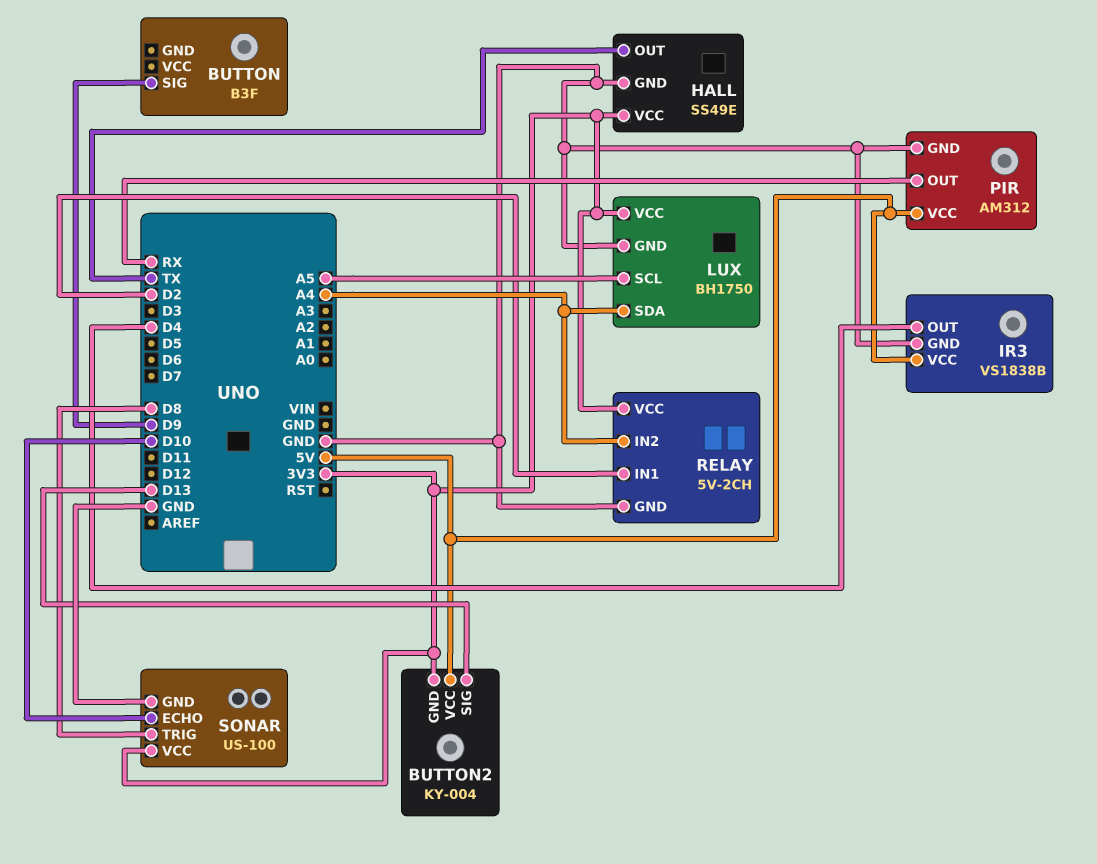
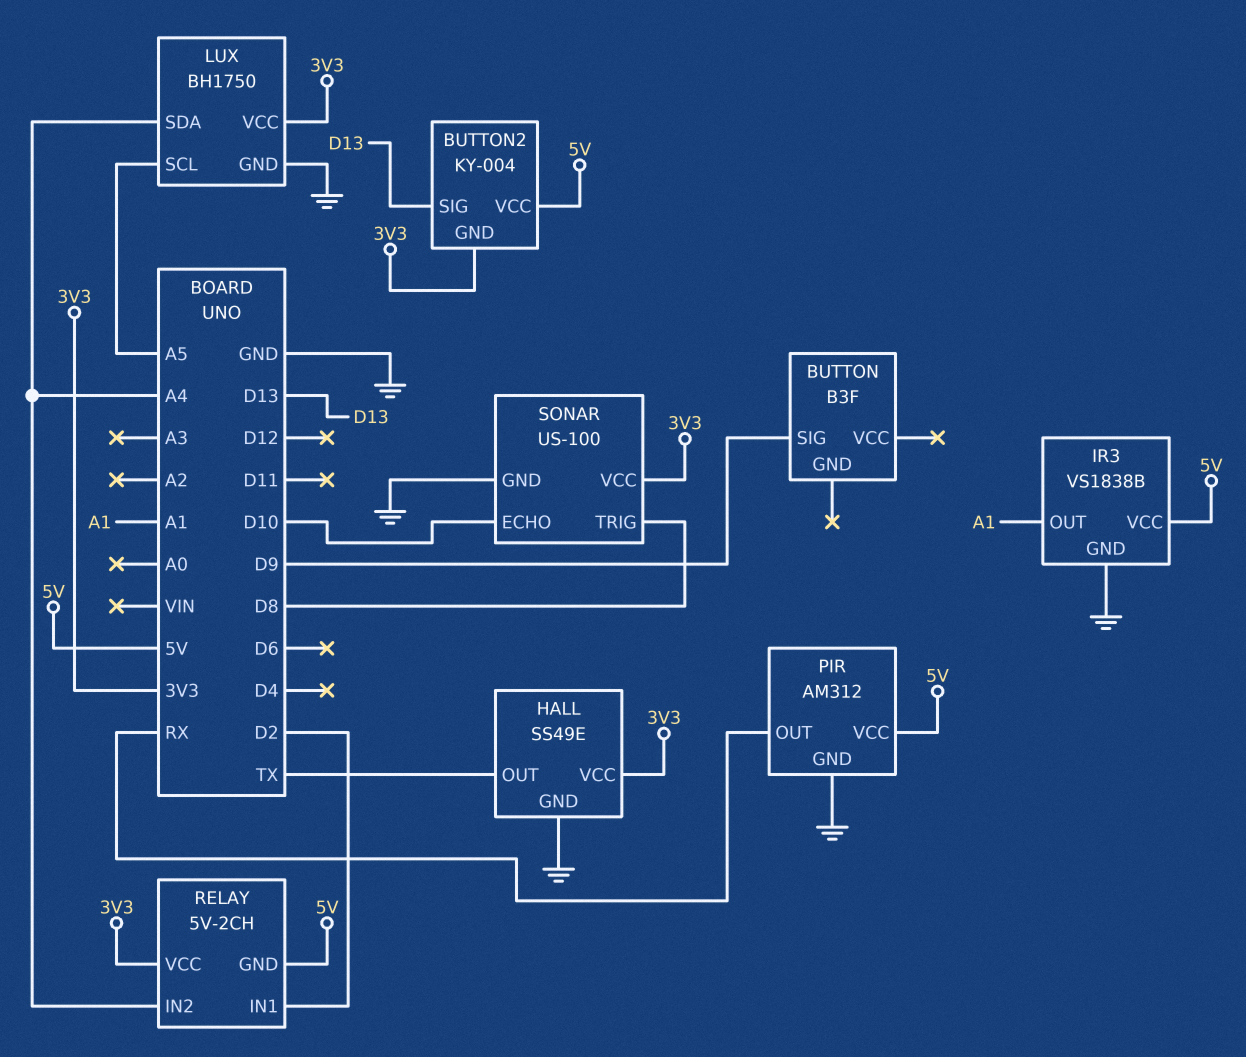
IR3 pin OUT: D4 -> A1
RELAY pin GND: GND -> 5V

